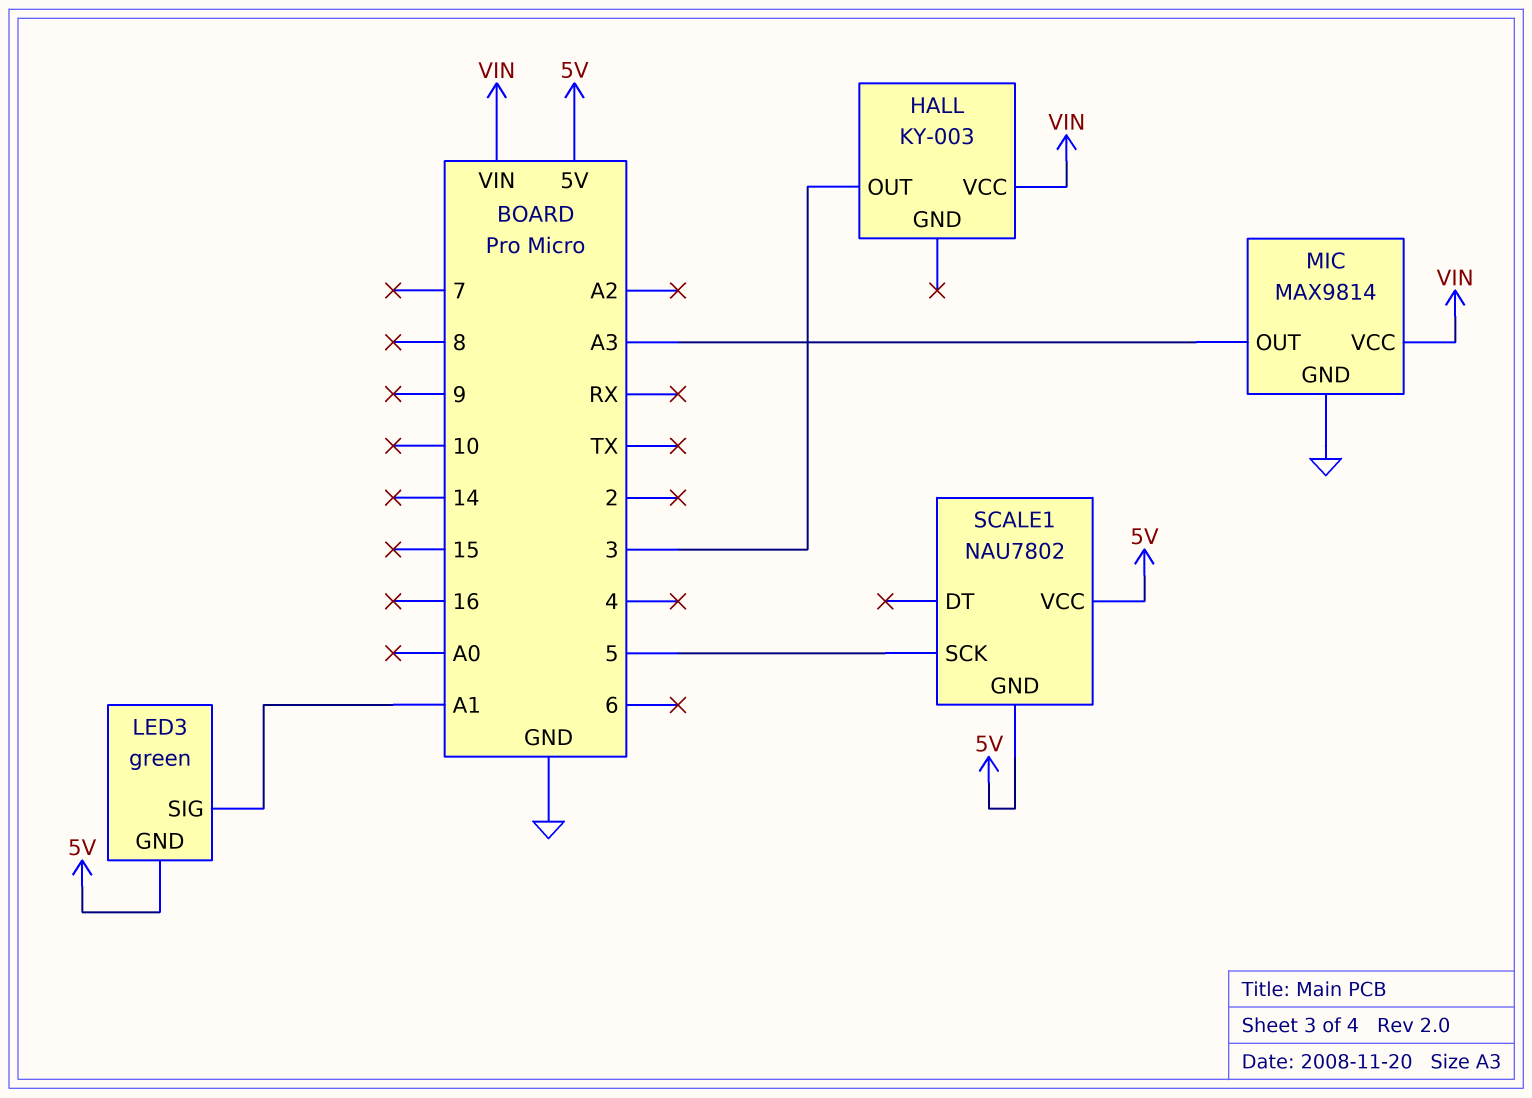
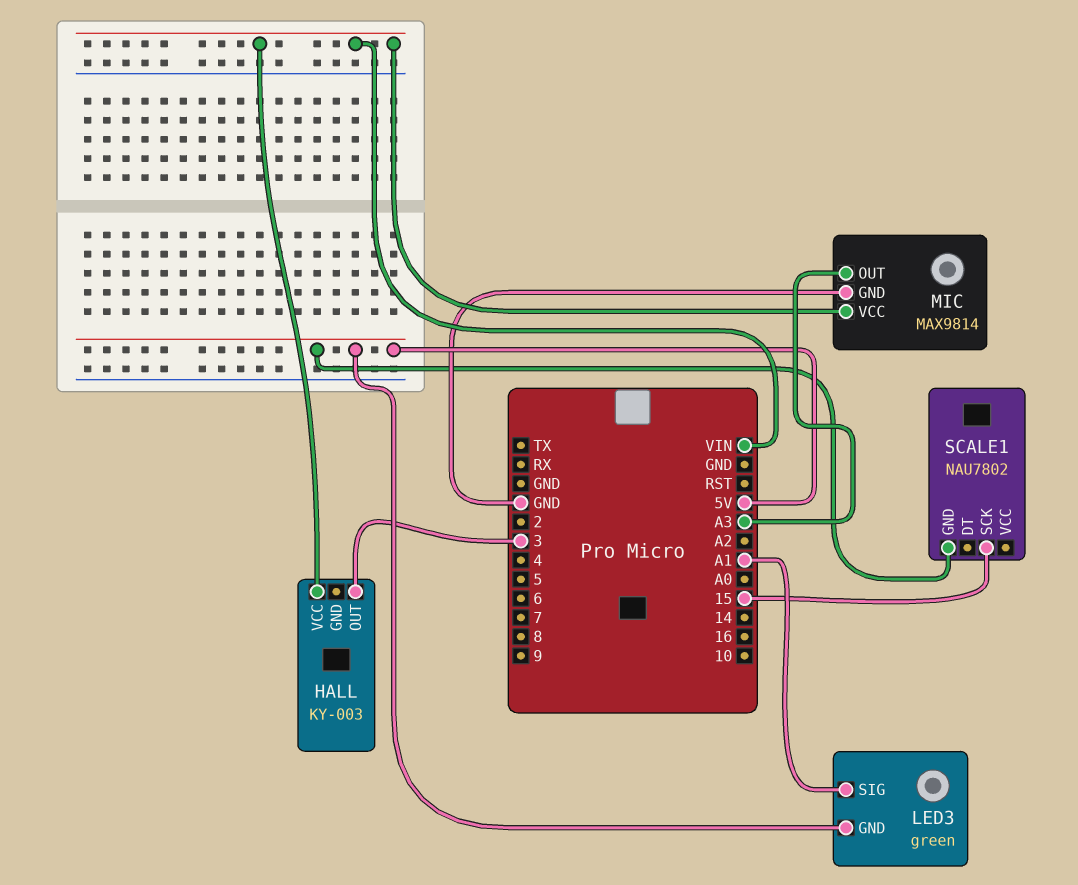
SCALE1 pin SCK: 5 -> 15
SCALE1 pin VCC: 5V -> none

